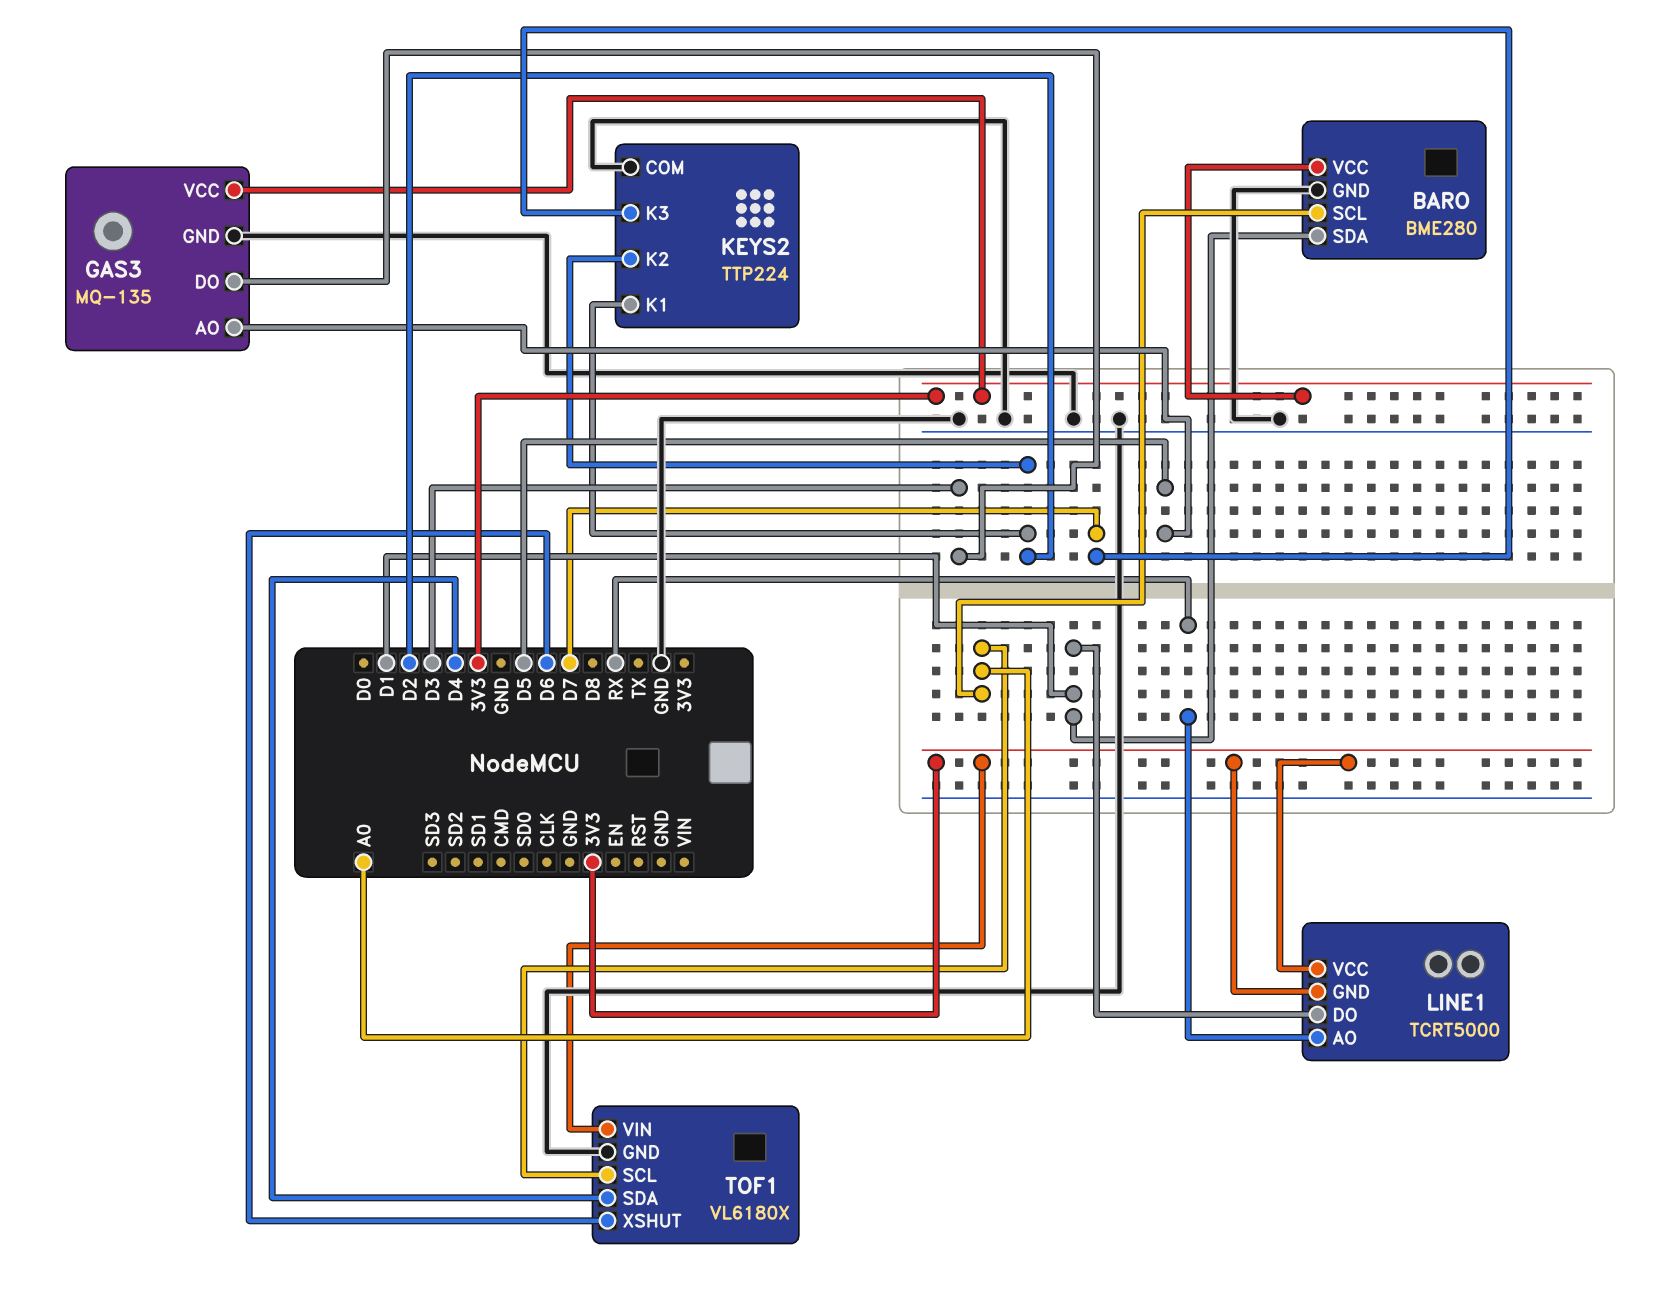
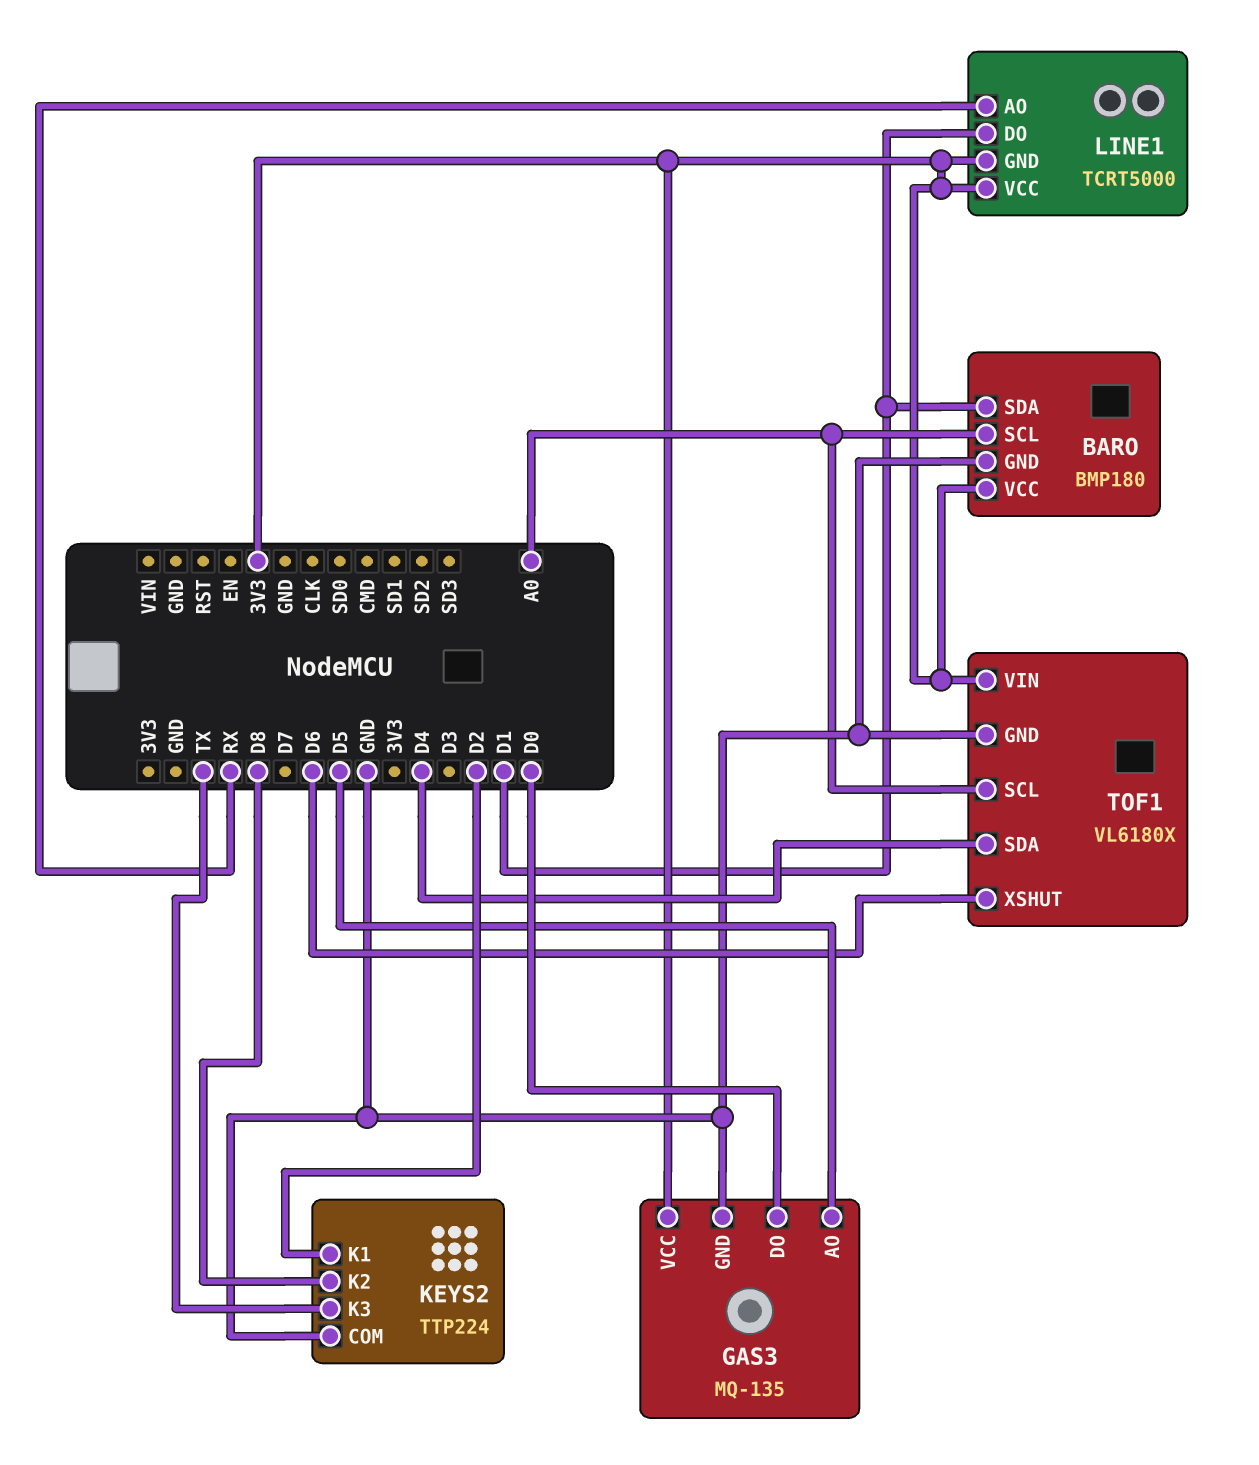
BARO: BME280 -> BMP180
GAS3 pin DO: D3 -> D0
KEYS2 pin K2: D2 -> D8
KEYS2 pin K3: D7 -> TX

